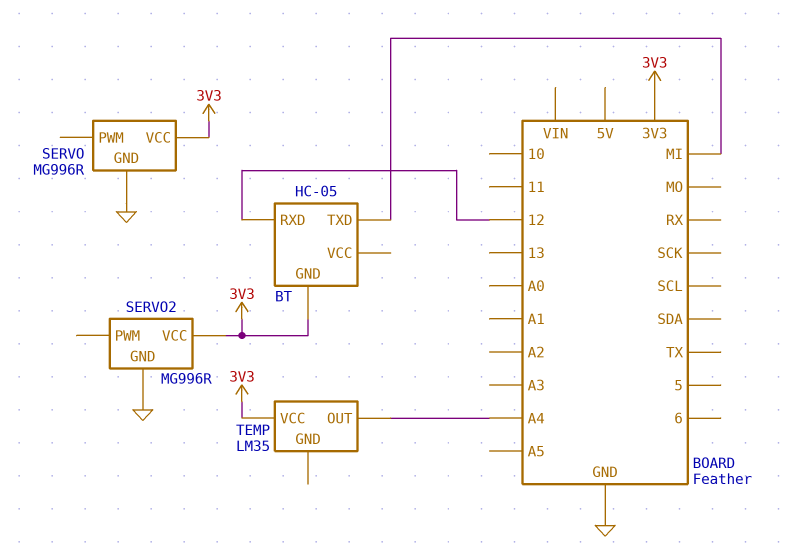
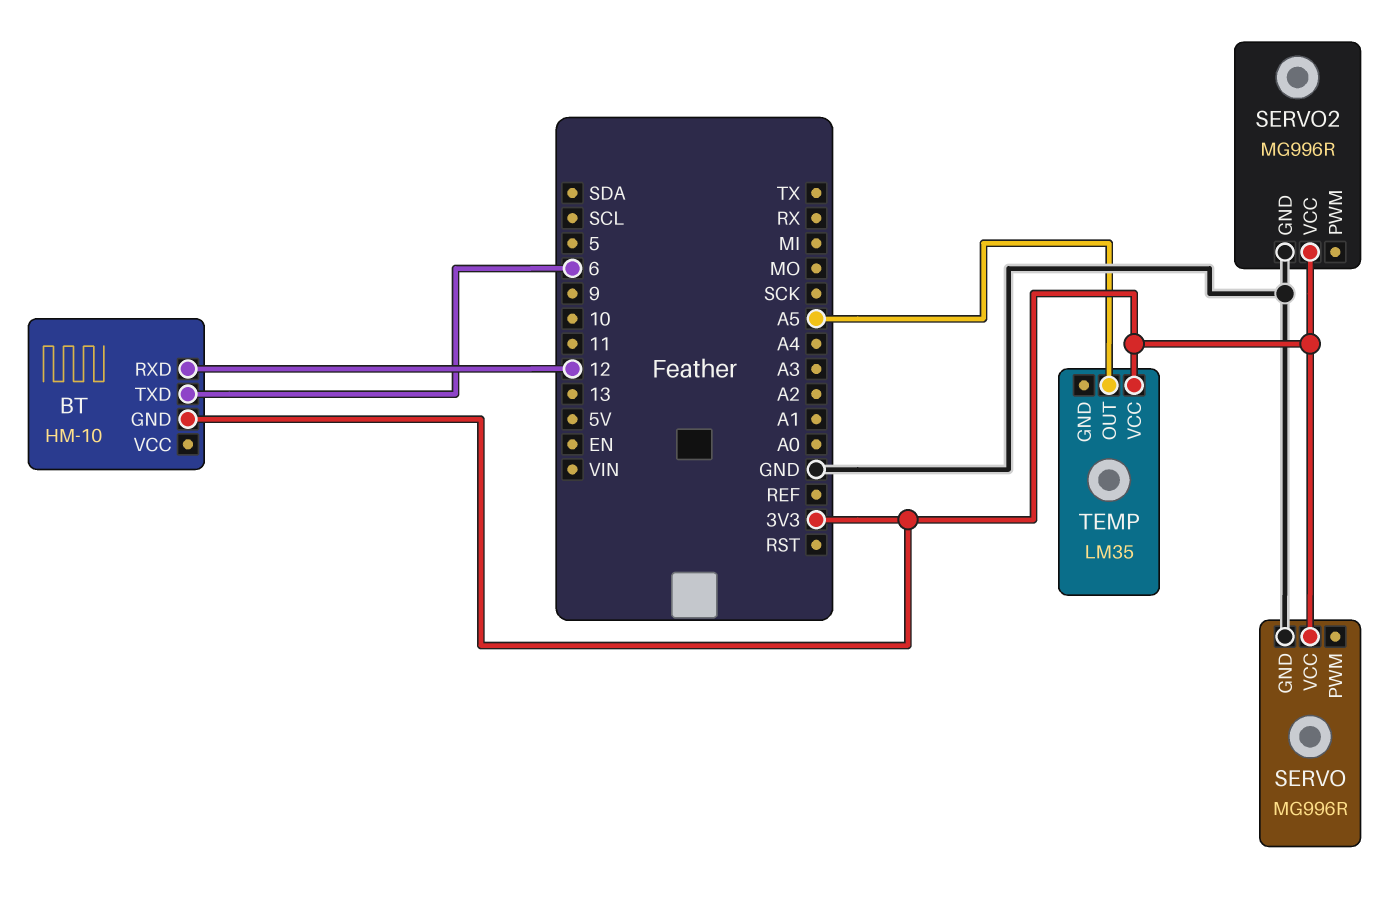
BT: HC-05 -> HM-10
BT pin TXD: MI -> 6
TEMP pin OUT: A4 -> A5

